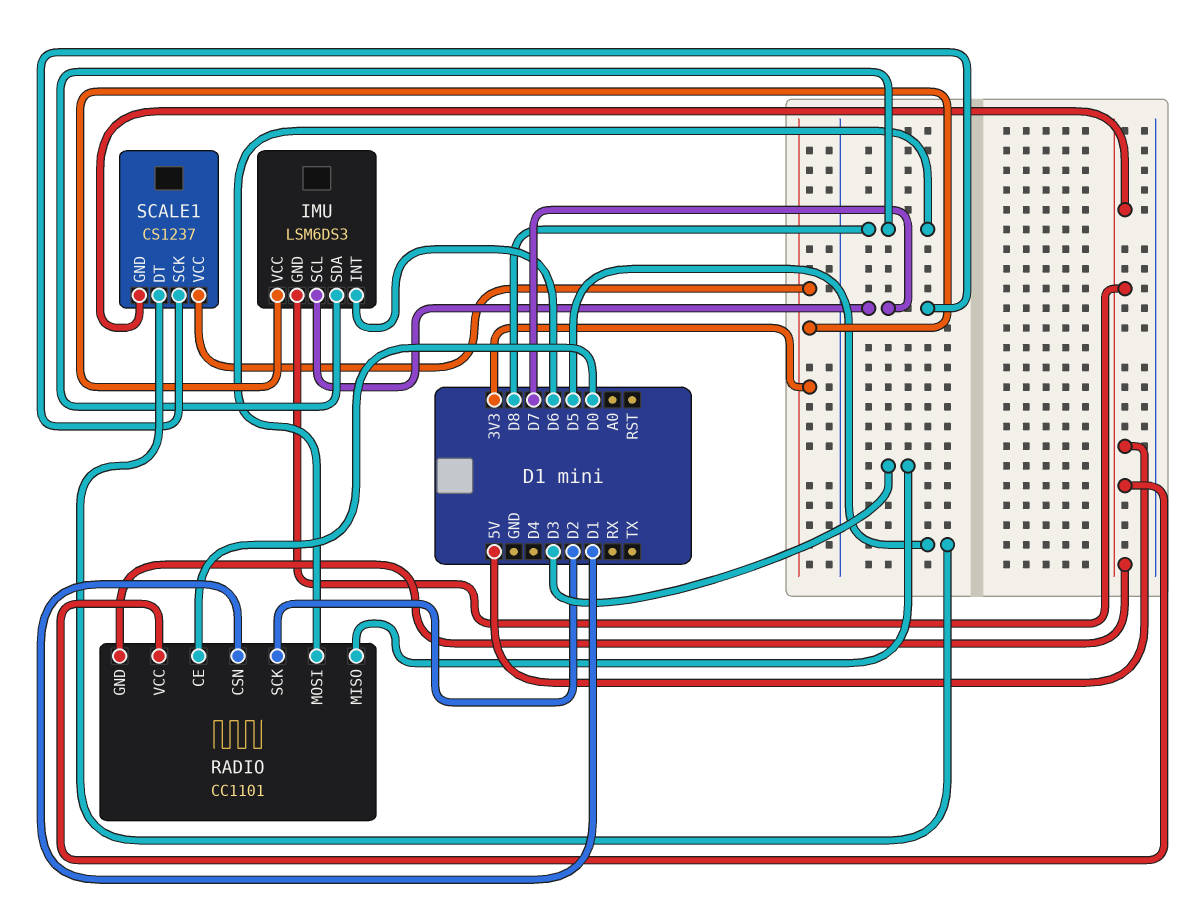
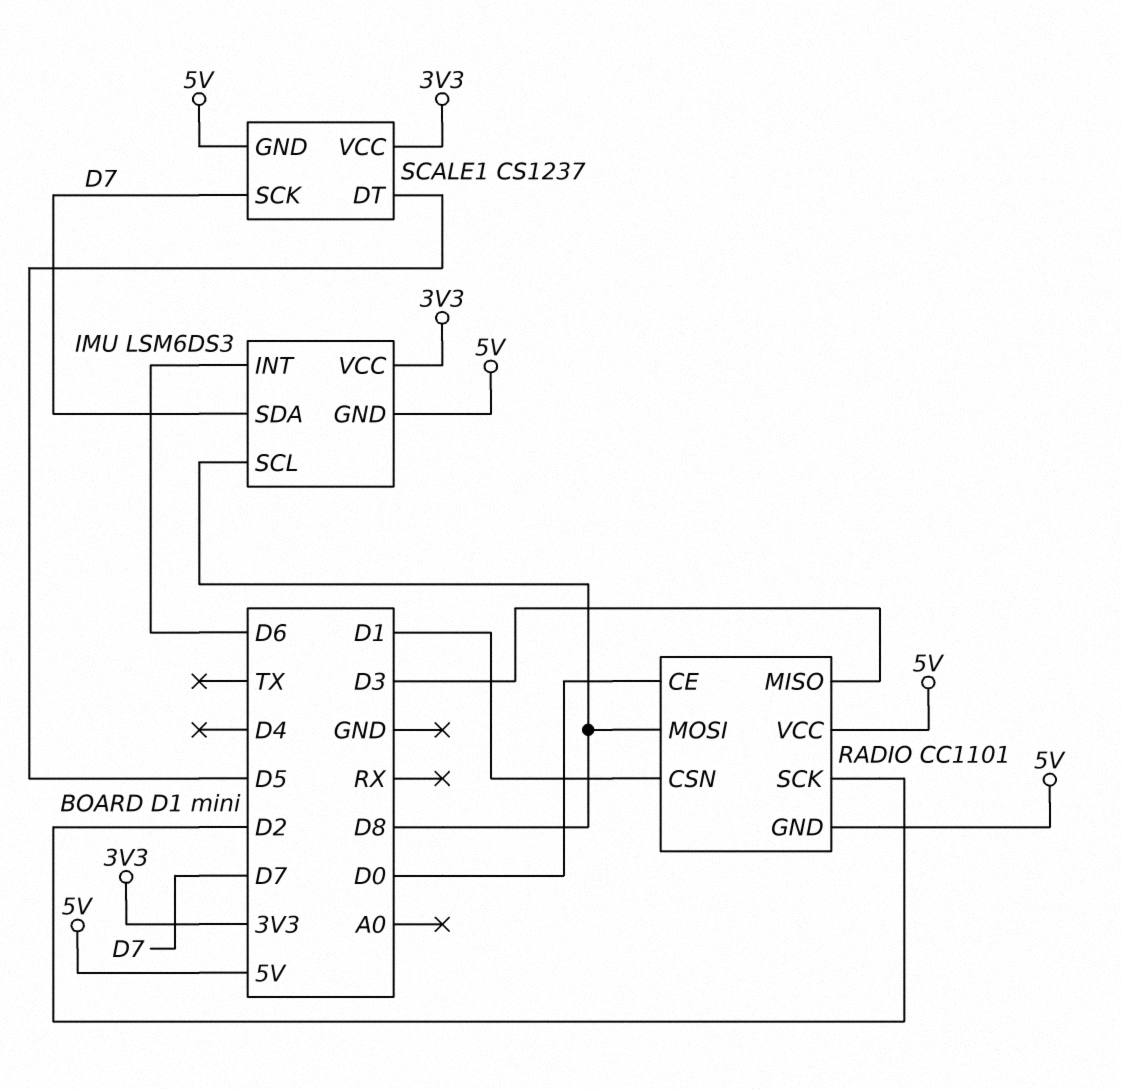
IMU pin SCL: D7 -> D8
IMU pin SDA: D8 -> D7

